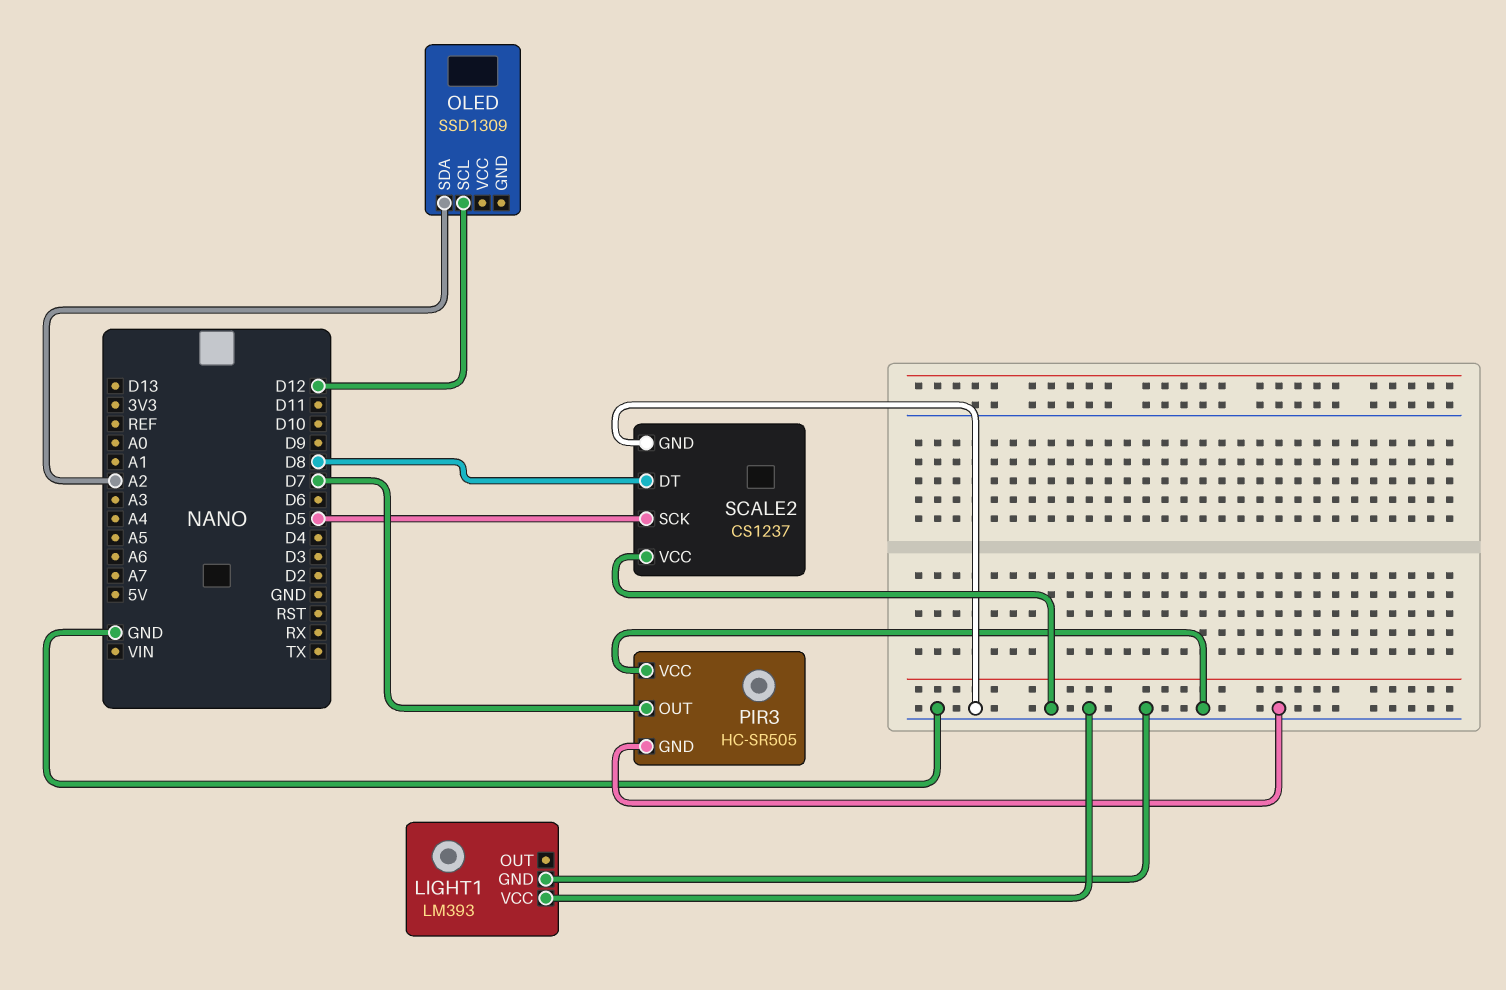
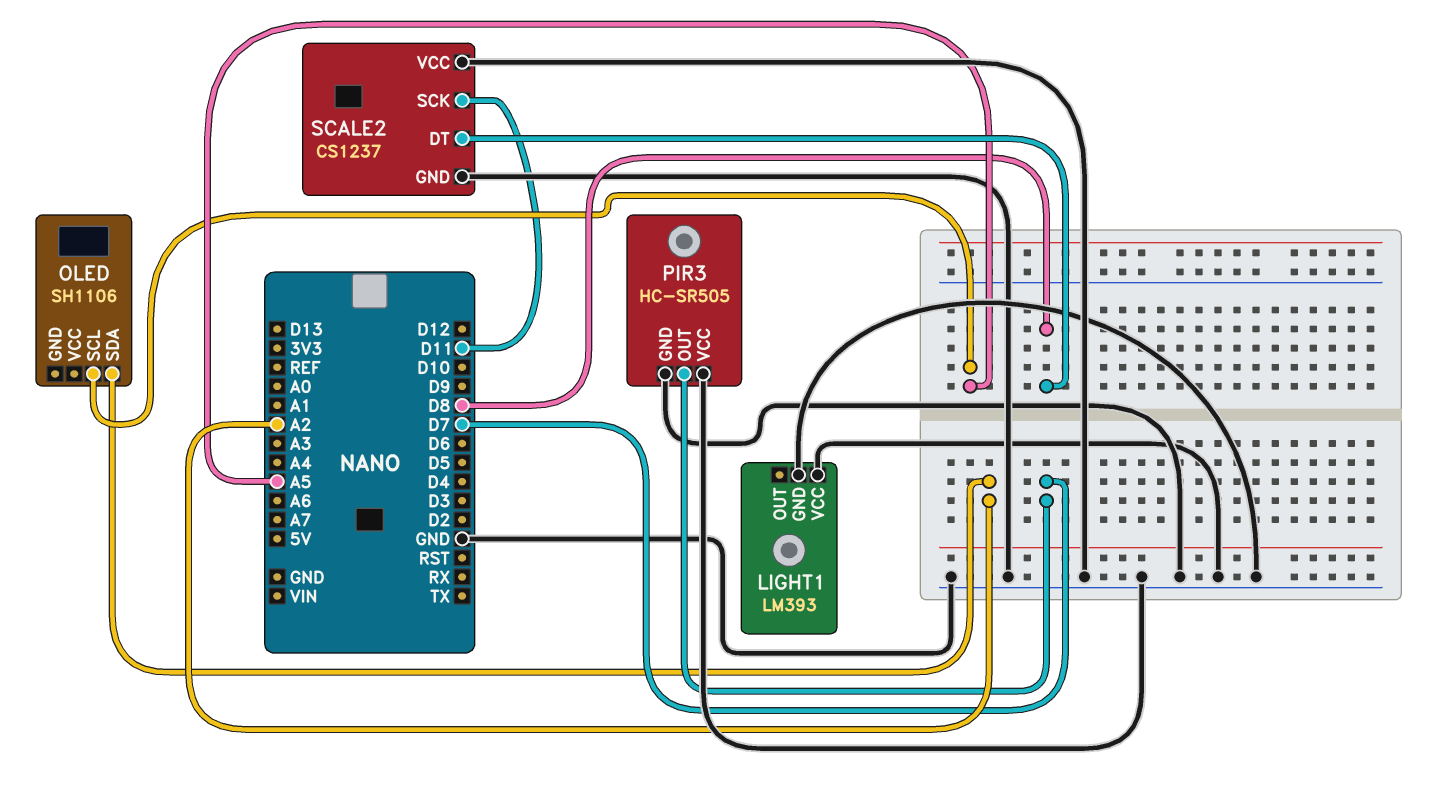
OLED: SSD1309 -> SH1106
OLED pin SCL: D12 -> A5
SCALE2 pin SCK: D5 -> D11

